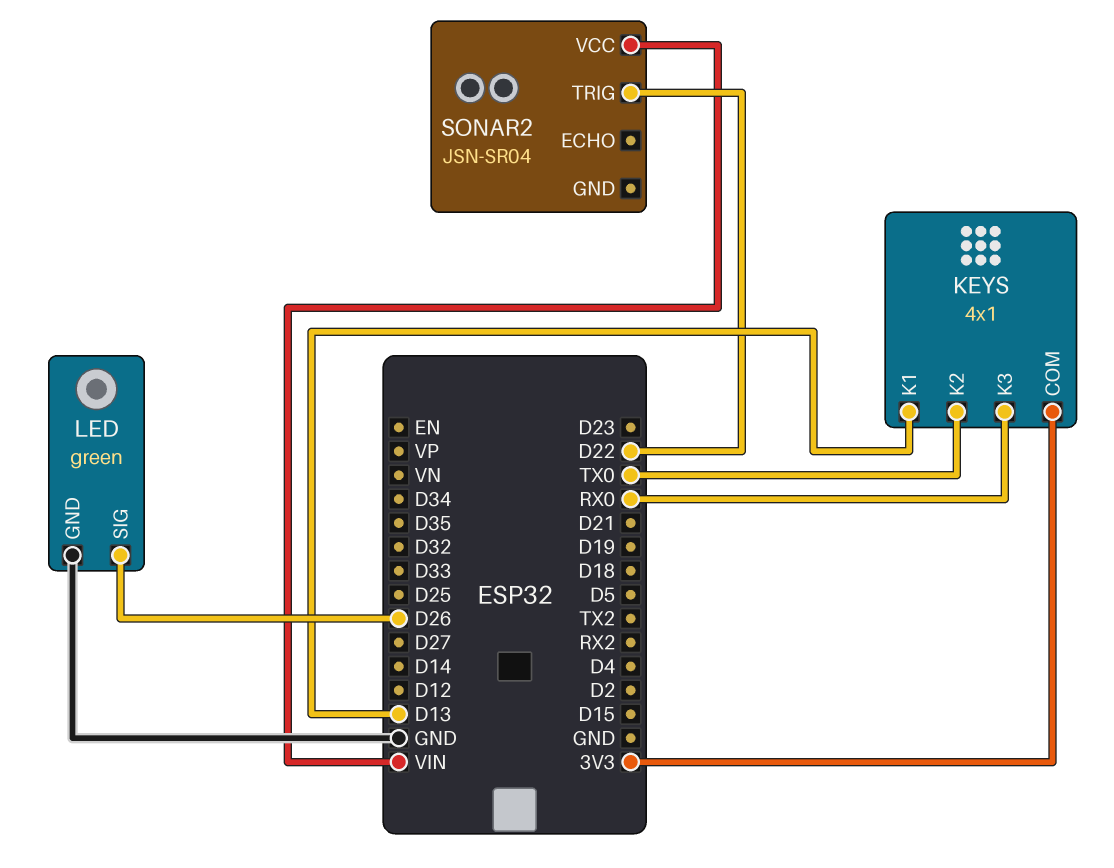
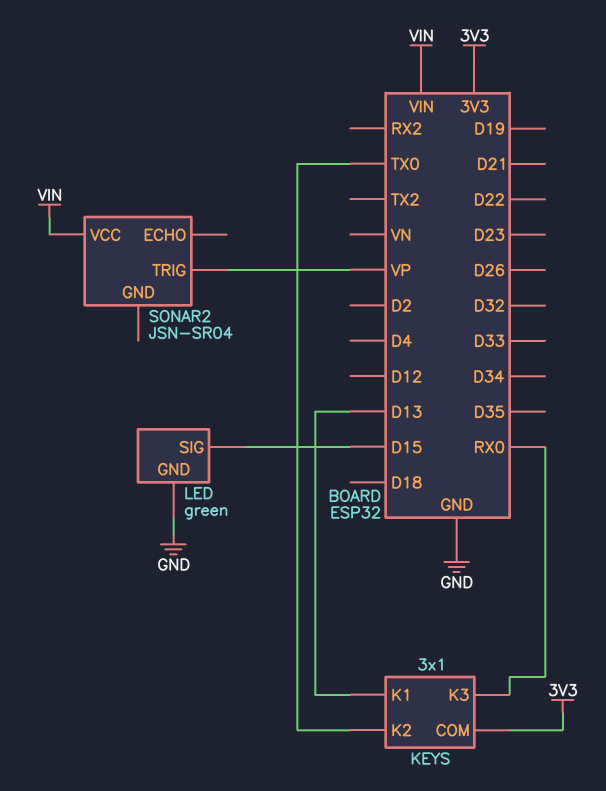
KEYS: 4x1 -> 3x1
LED pin SIG: D26 -> D15
SONAR2 pin TRIG: D22 -> VP

